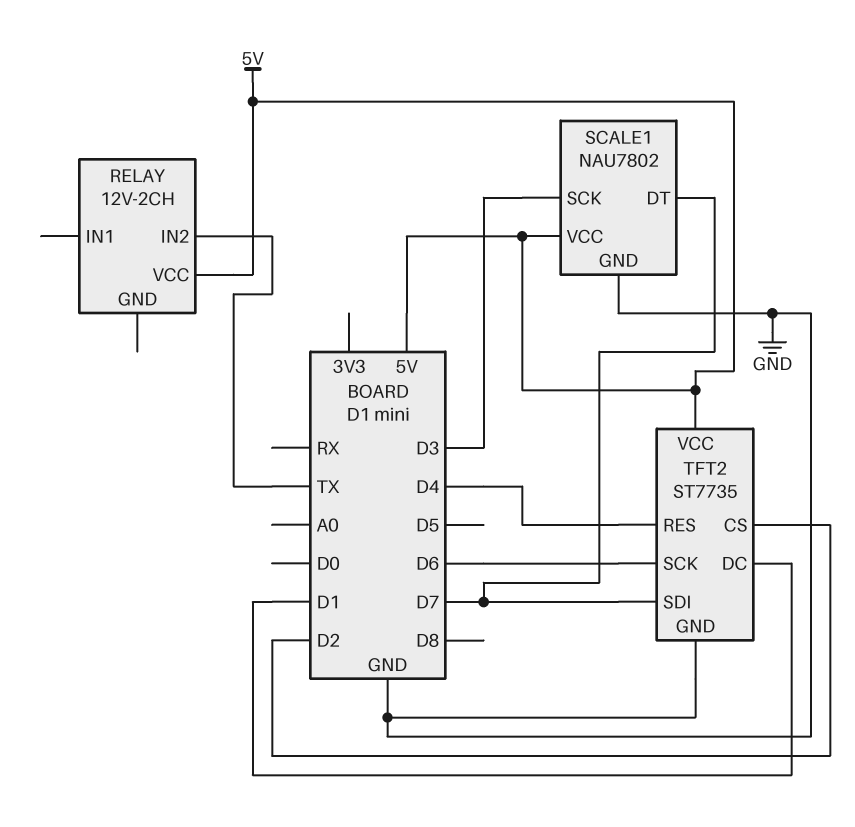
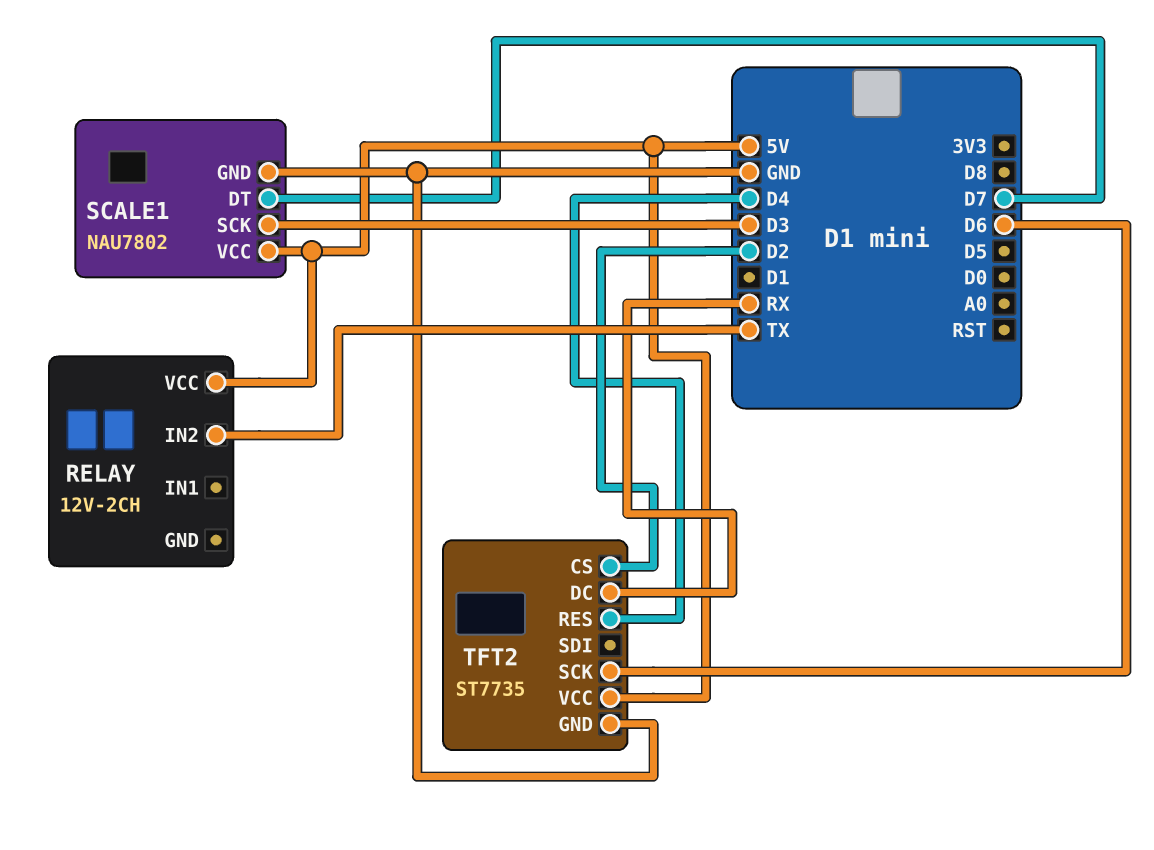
TFT2 pin DC: D1 -> RX
TFT2 pin SDI: D7 -> none

